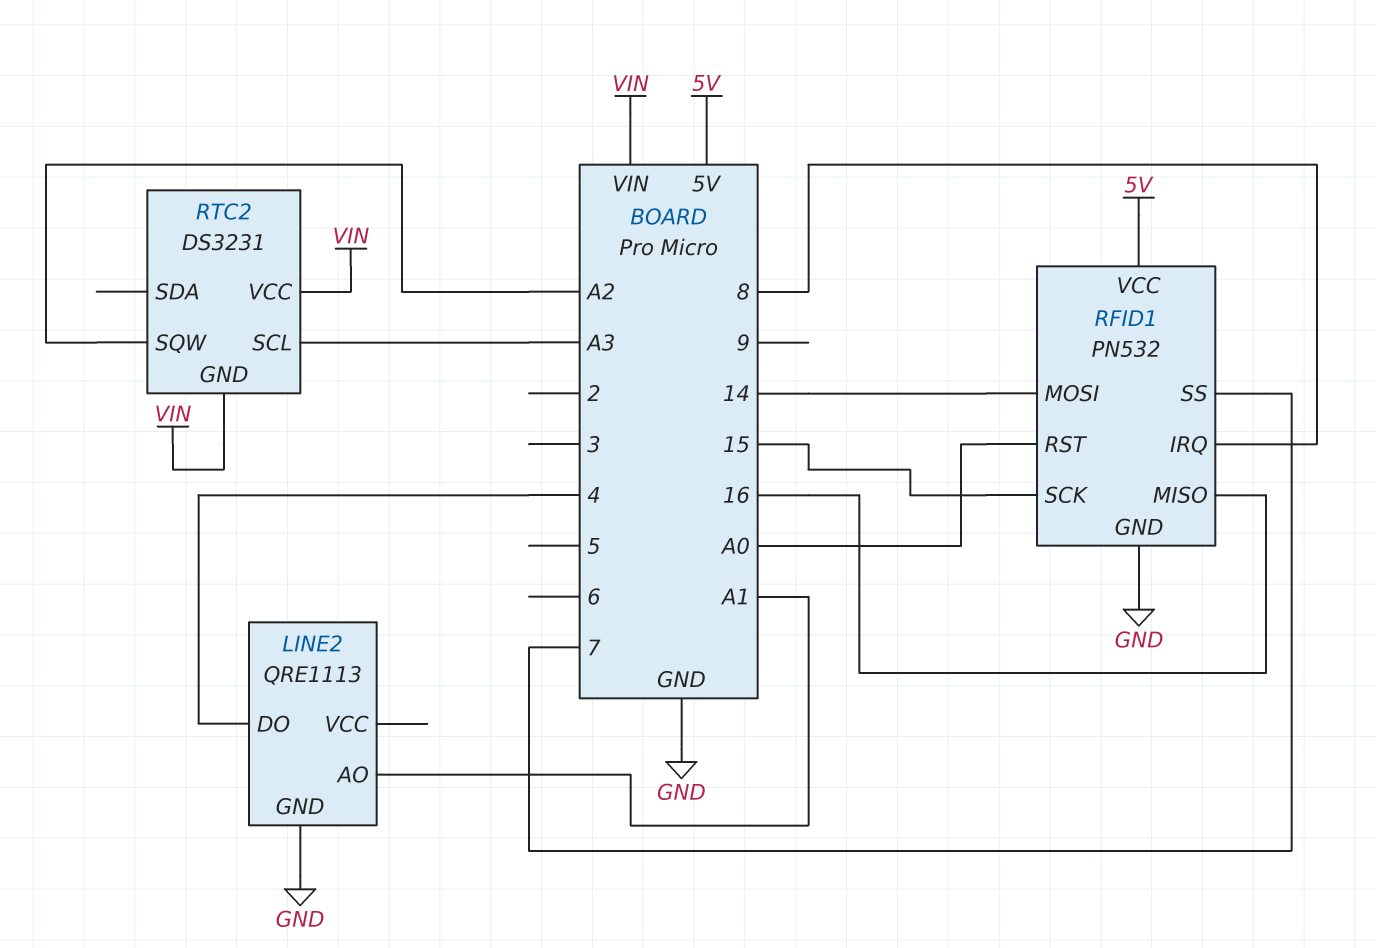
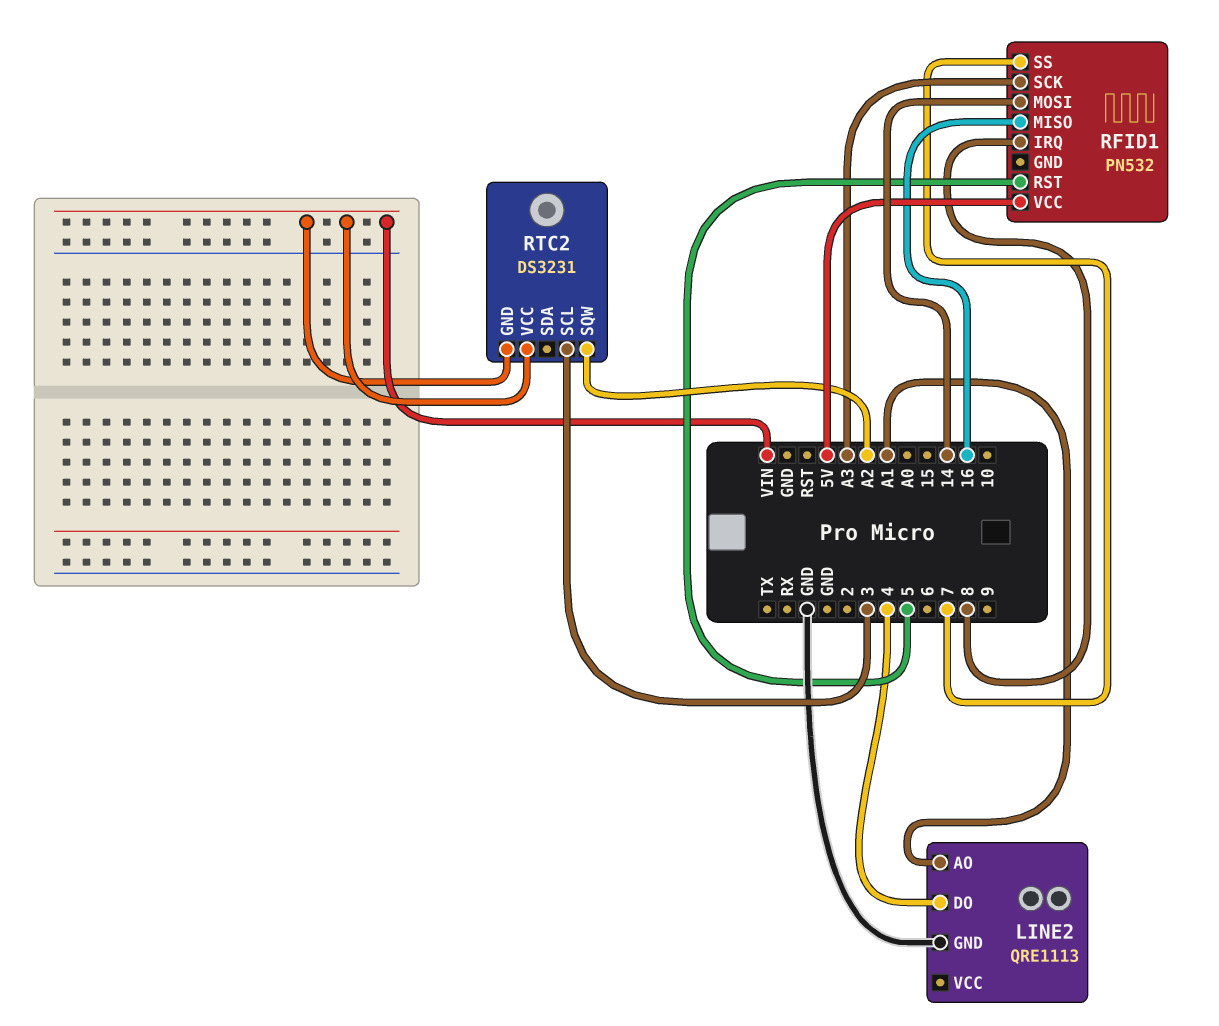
RFID1 pin GND: GND -> none
RFID1 pin RST: A0 -> 5
RFID1 pin SCK: 15 -> A3
RTC2 pin SCL: A3 -> 3

